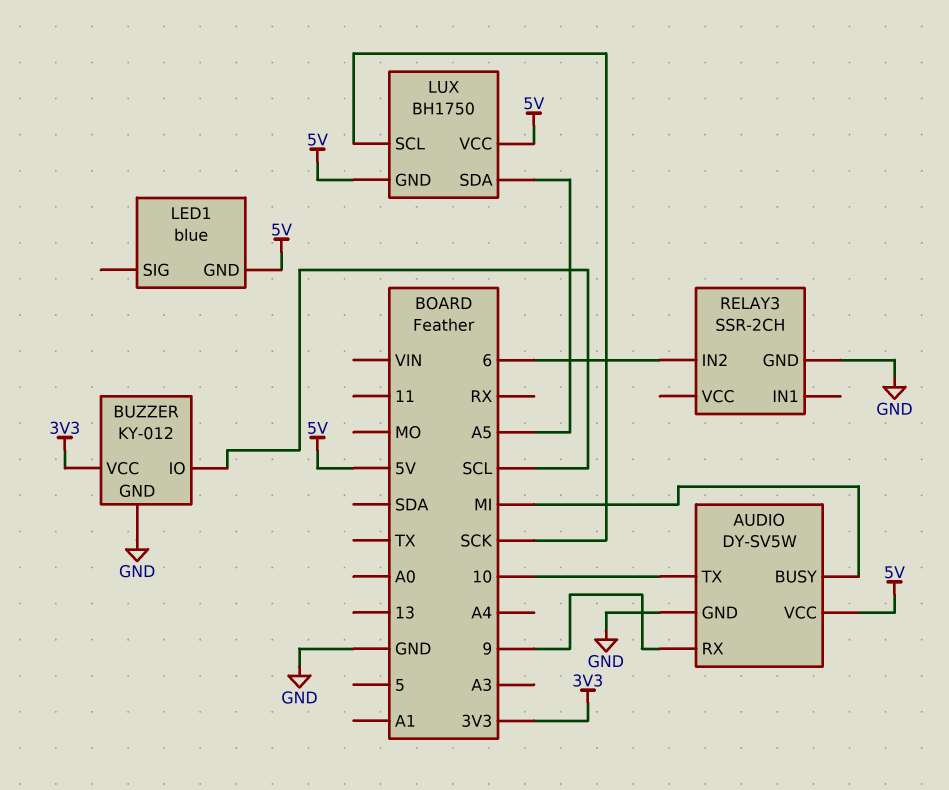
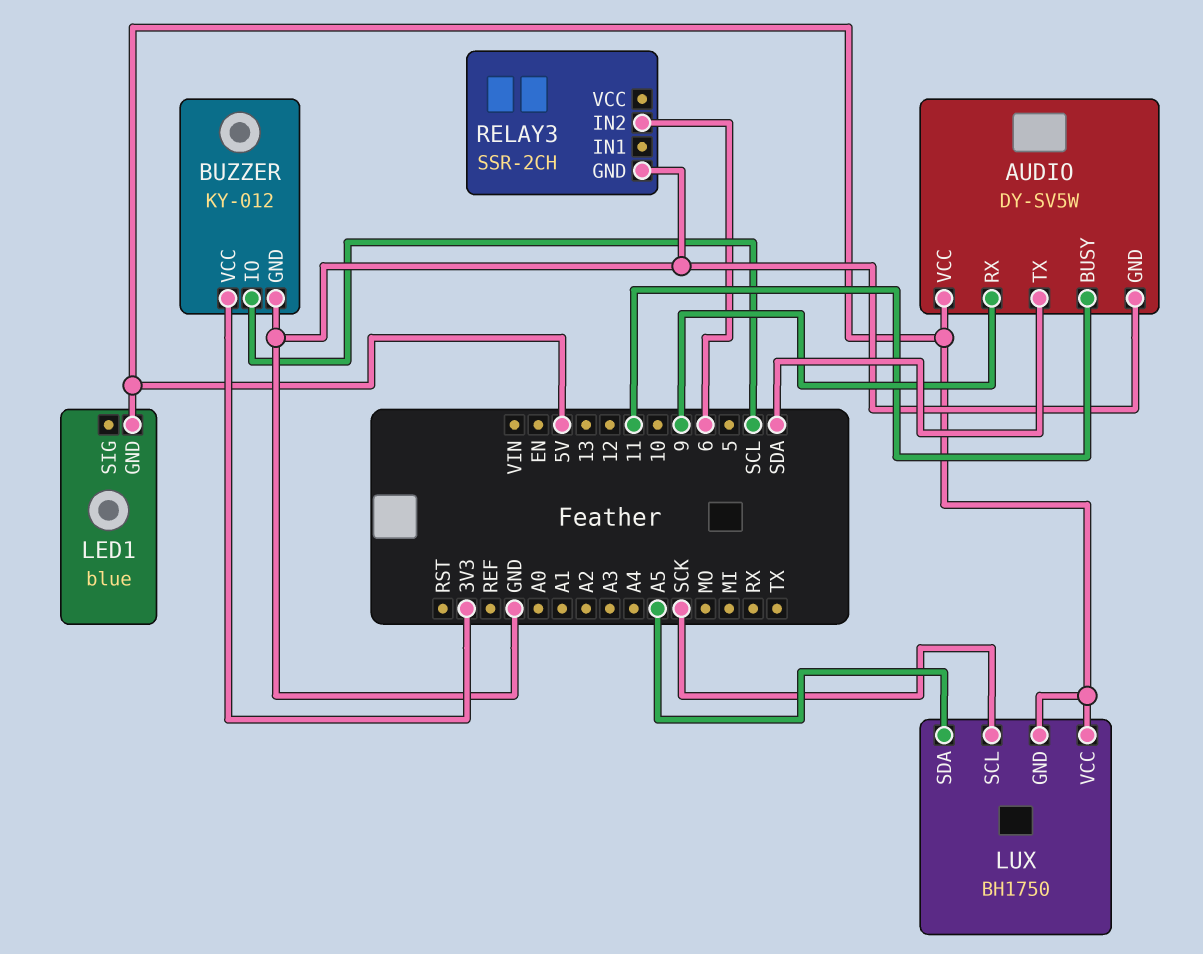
AUDIO pin BUSY: MI -> 11
AUDIO pin TX: 10 -> SDA

